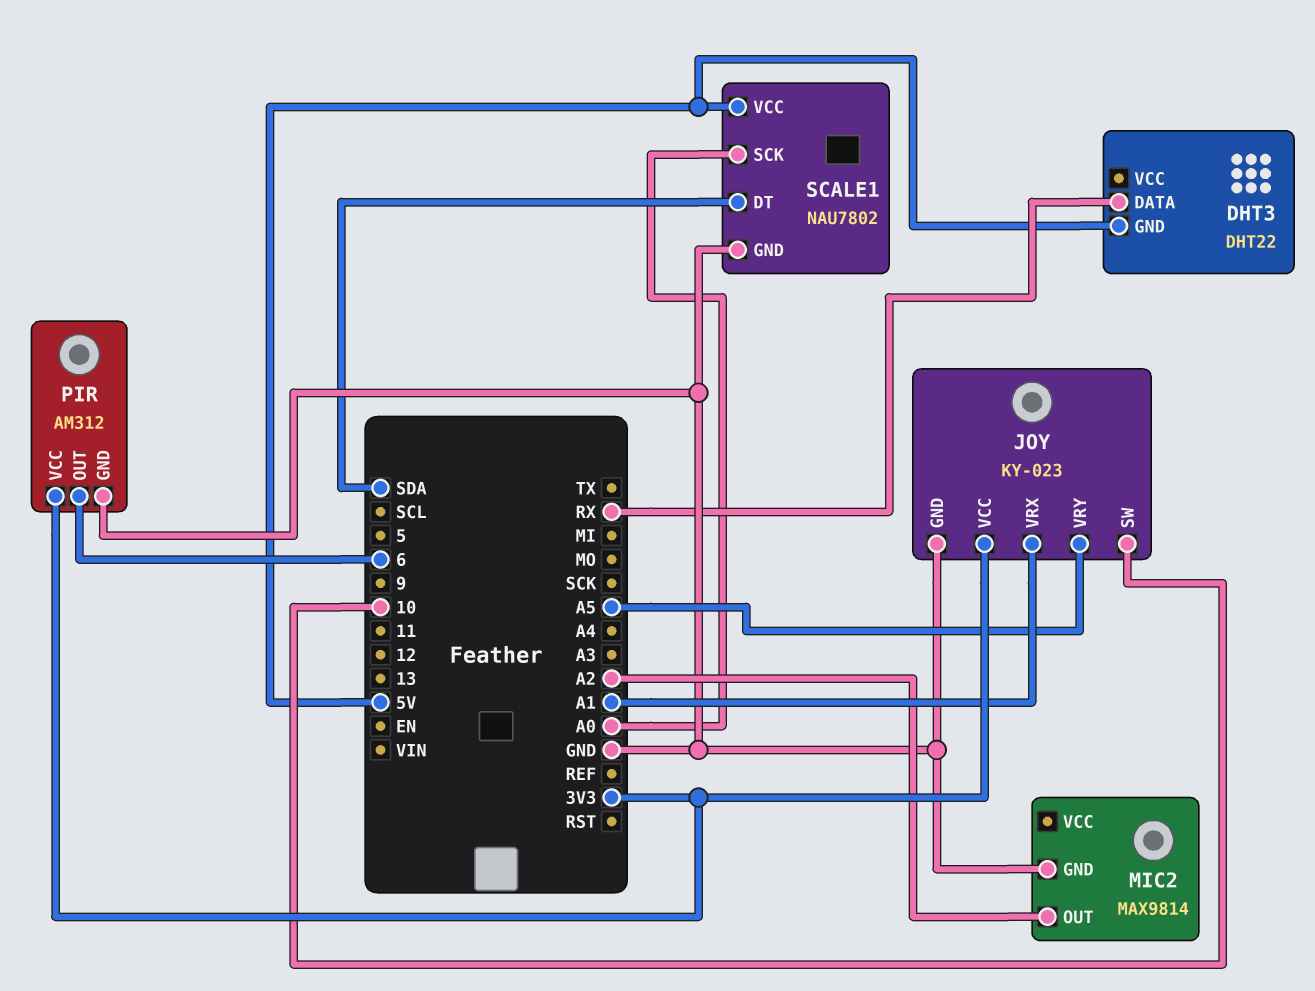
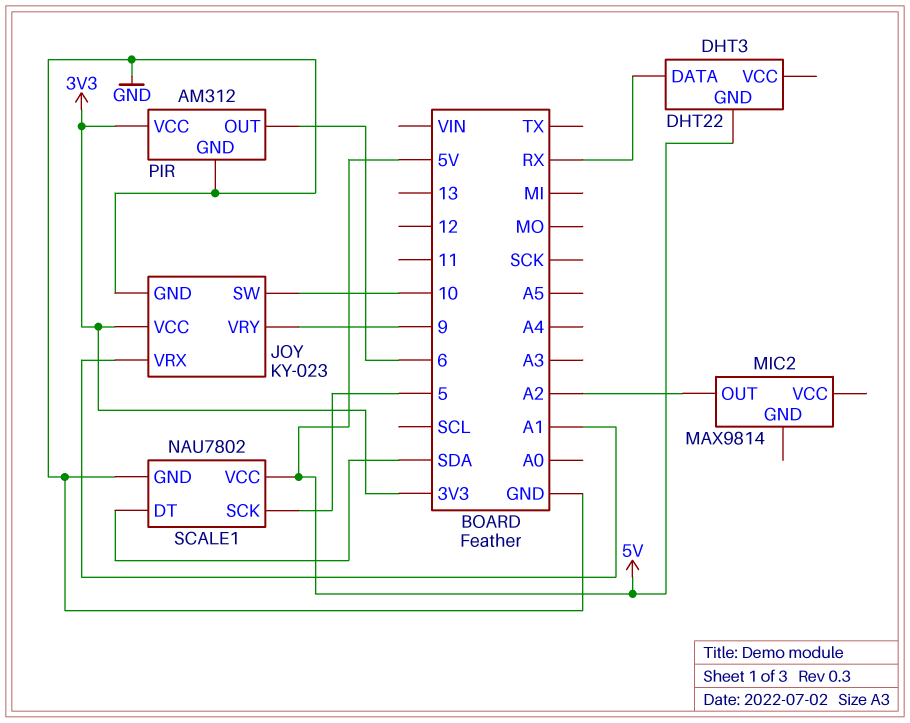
JOY pin VRY: A5 -> 9
MIC2 pin GND: GND -> none
SCALE1 pin SCK: A0 -> 5

